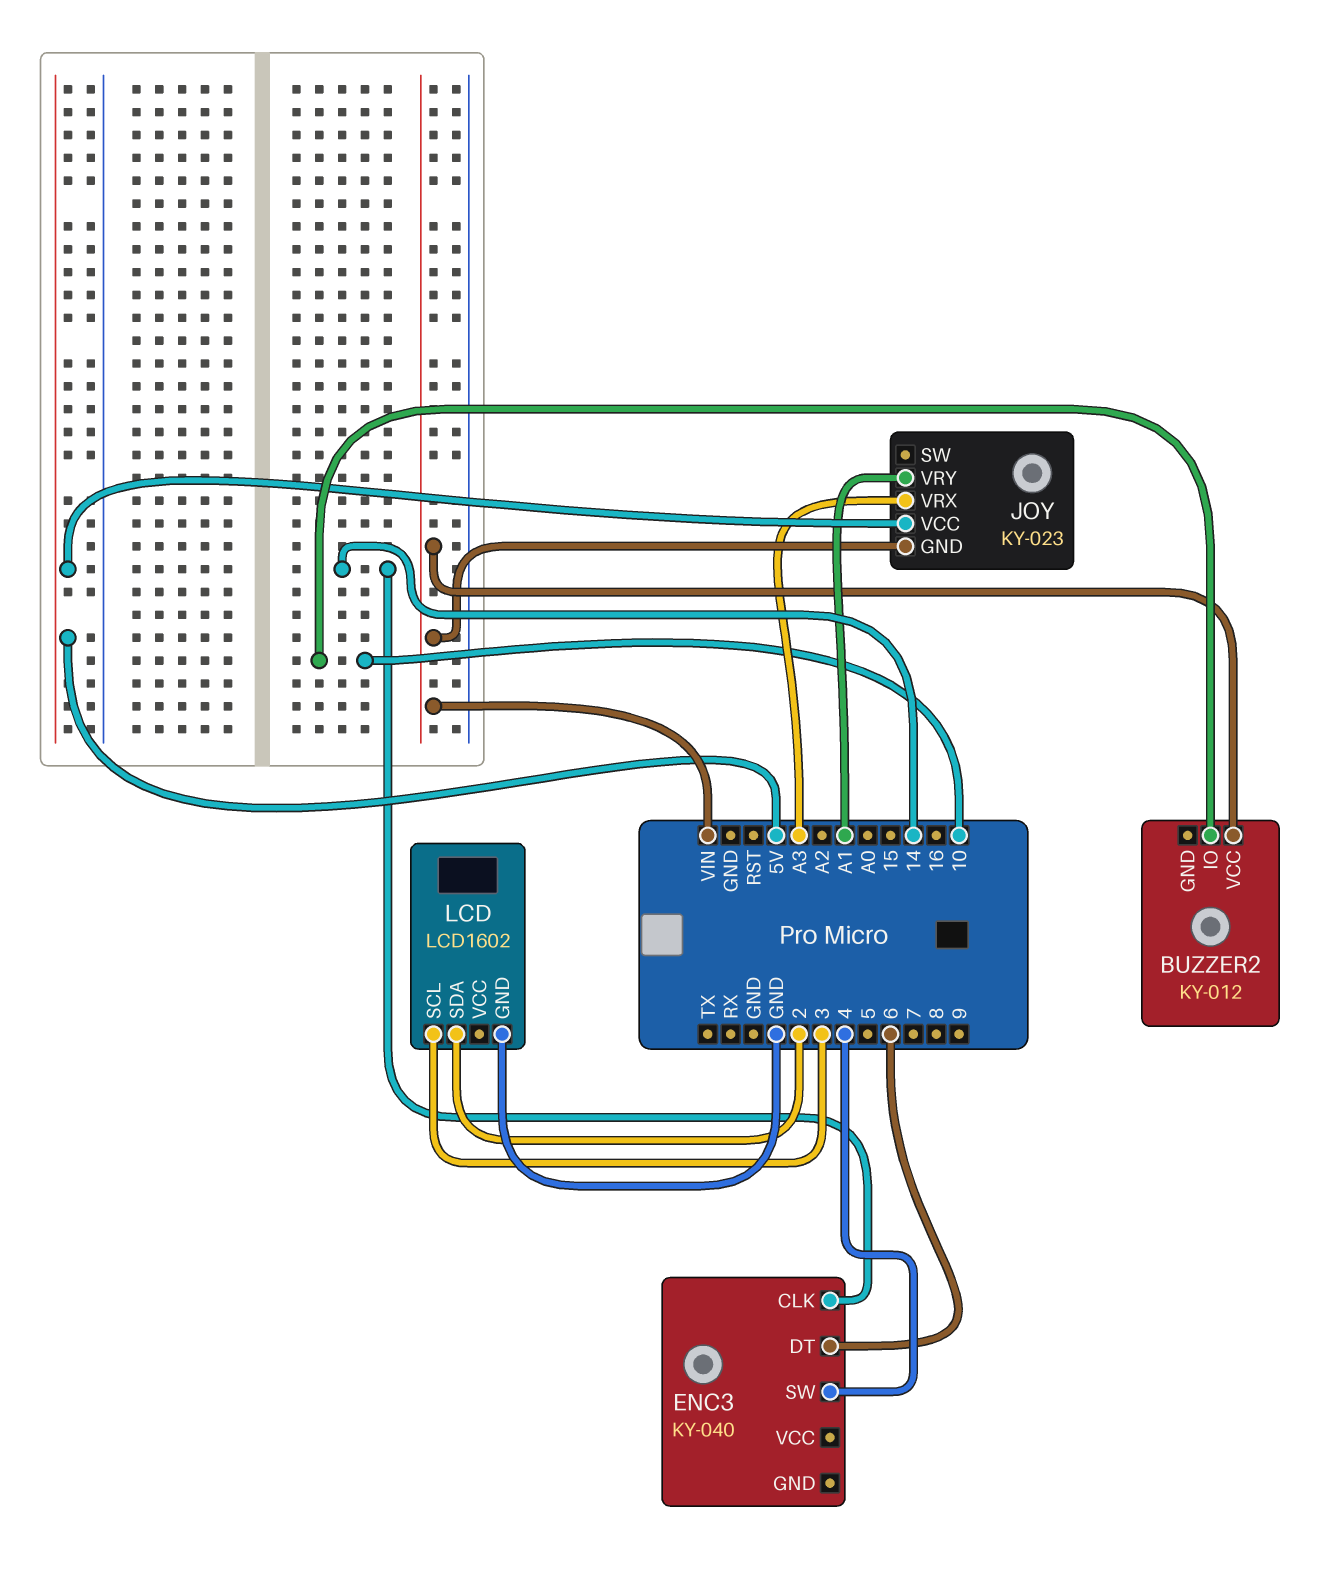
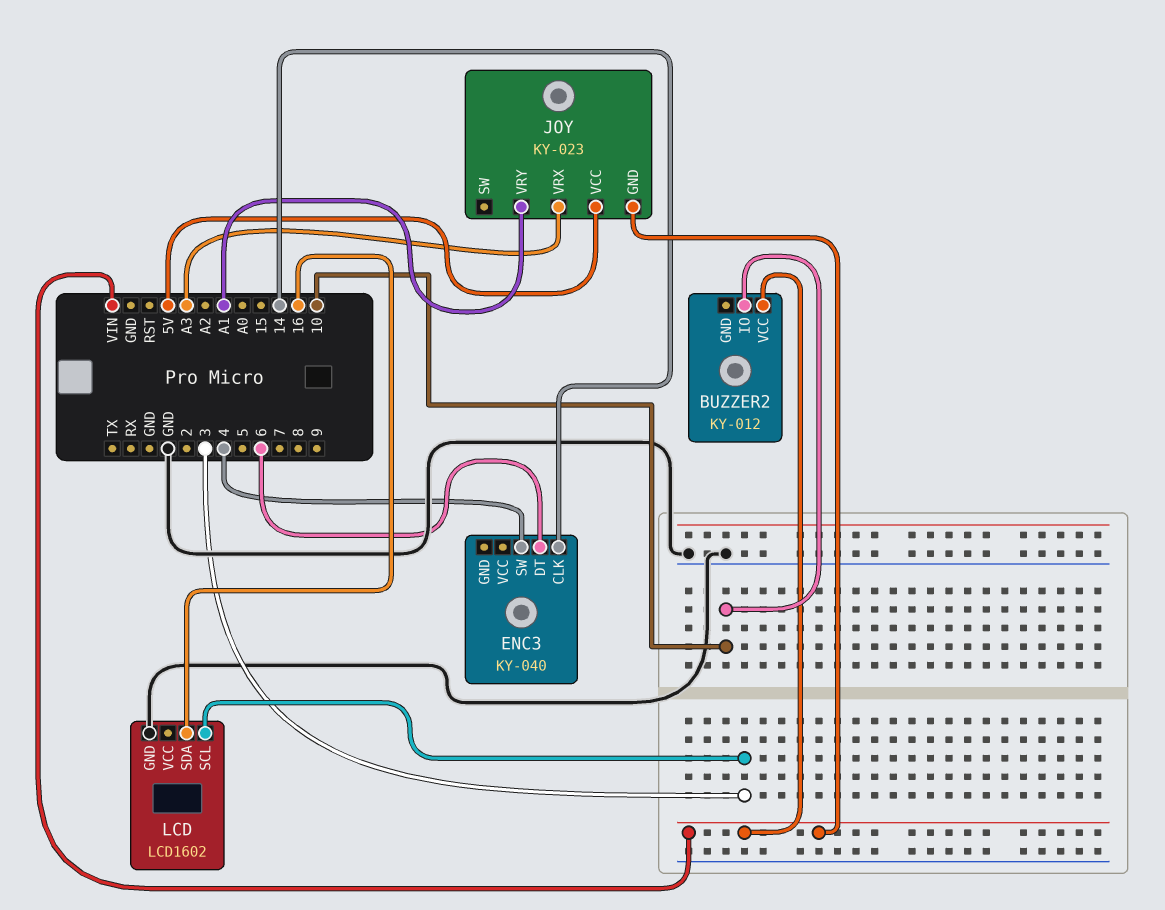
LCD pin SDA: 2 -> 16

